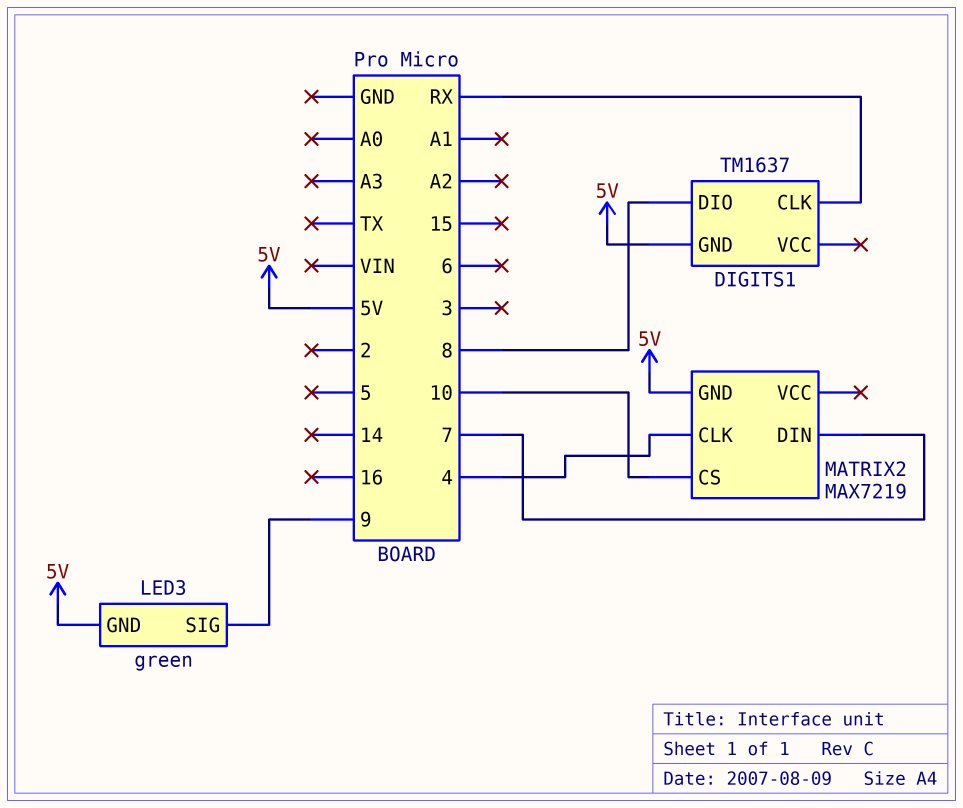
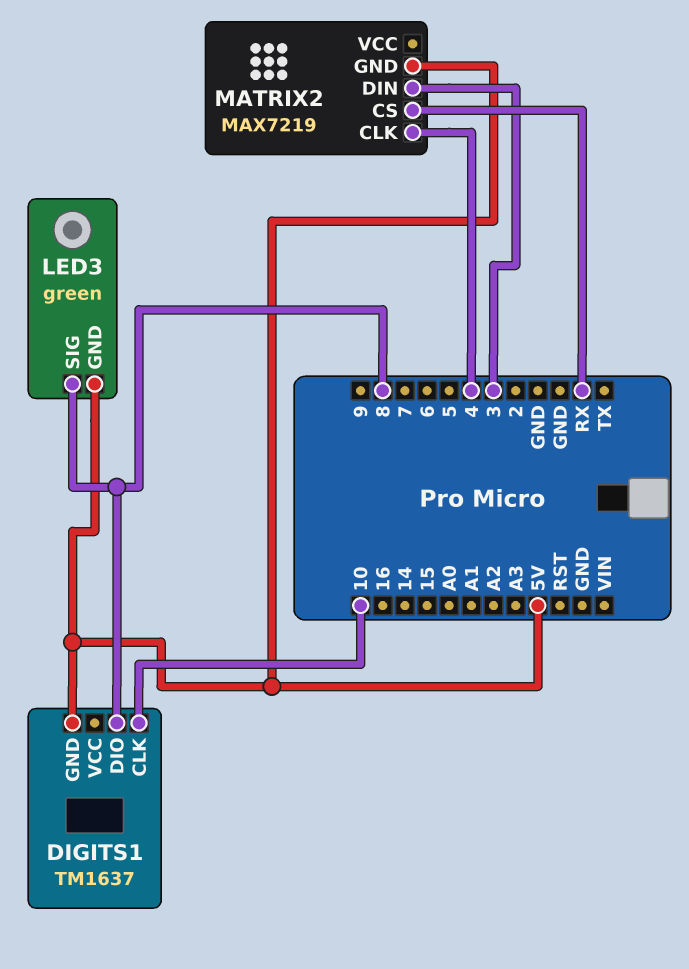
DIGITS1 pin CLK: RX -> 10
LED3 pin SIG: 9 -> 8
MATRIX2 pin CS: 10 -> RX
MATRIX2 pin DIN: 7 -> 3

